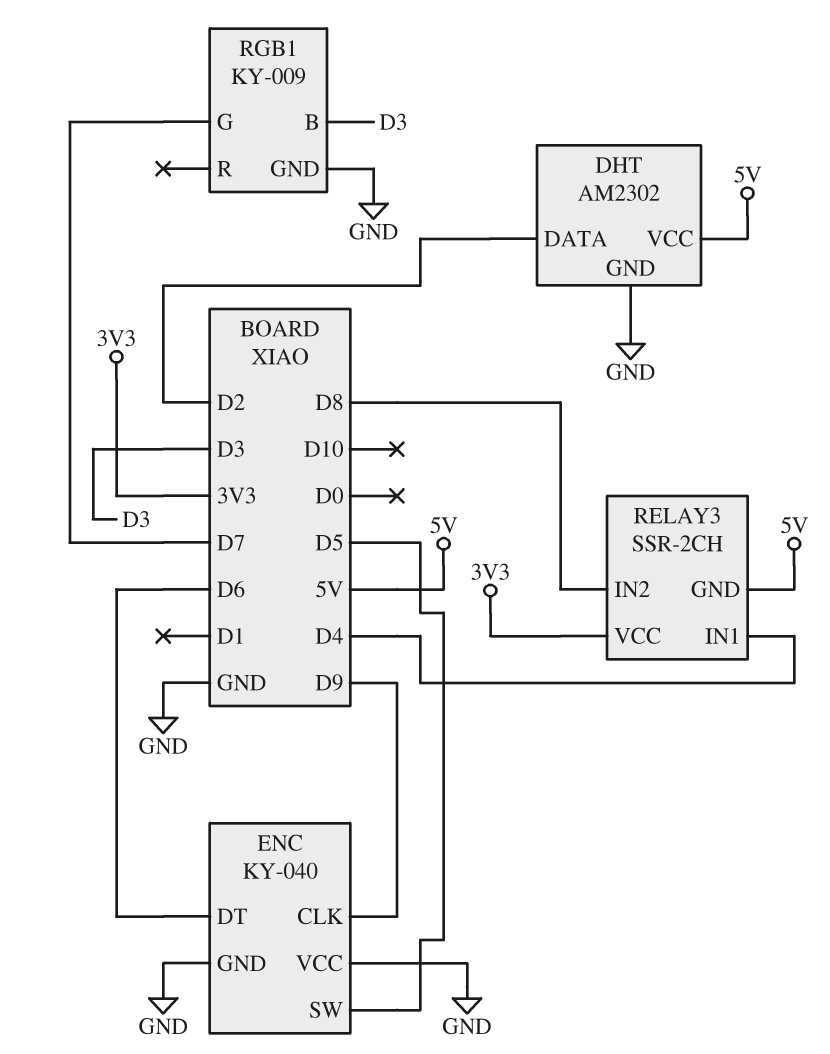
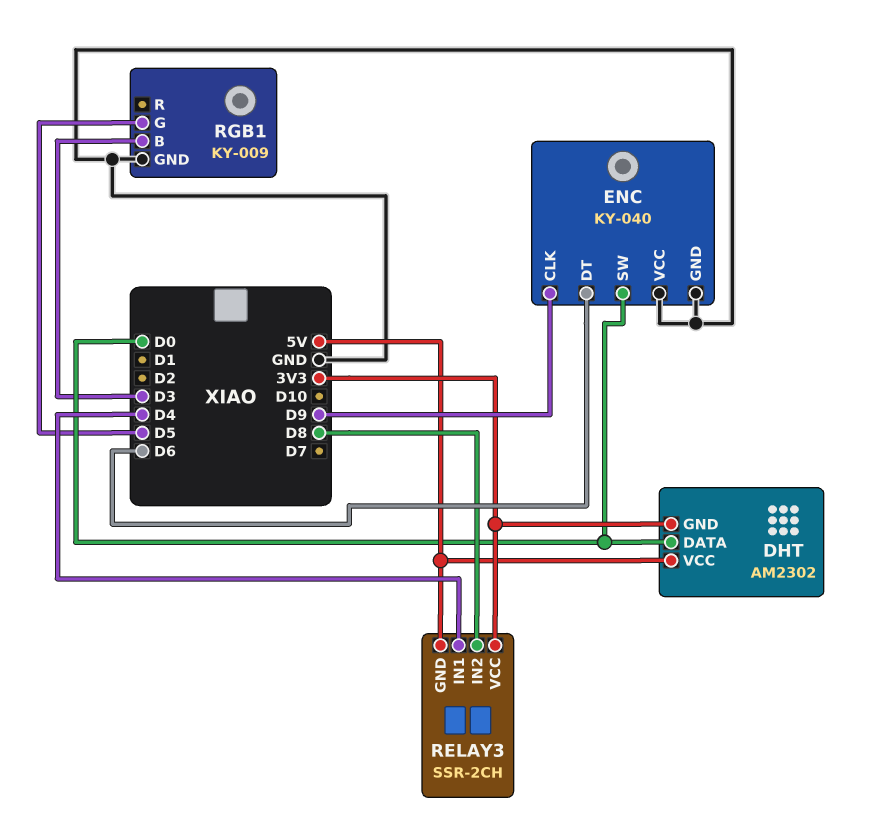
DHT pin DATA: D2 -> D0
DHT pin GND: GND -> 3V3
ENC pin SW: D5 -> D0
RGB1 pin G: D7 -> D5

